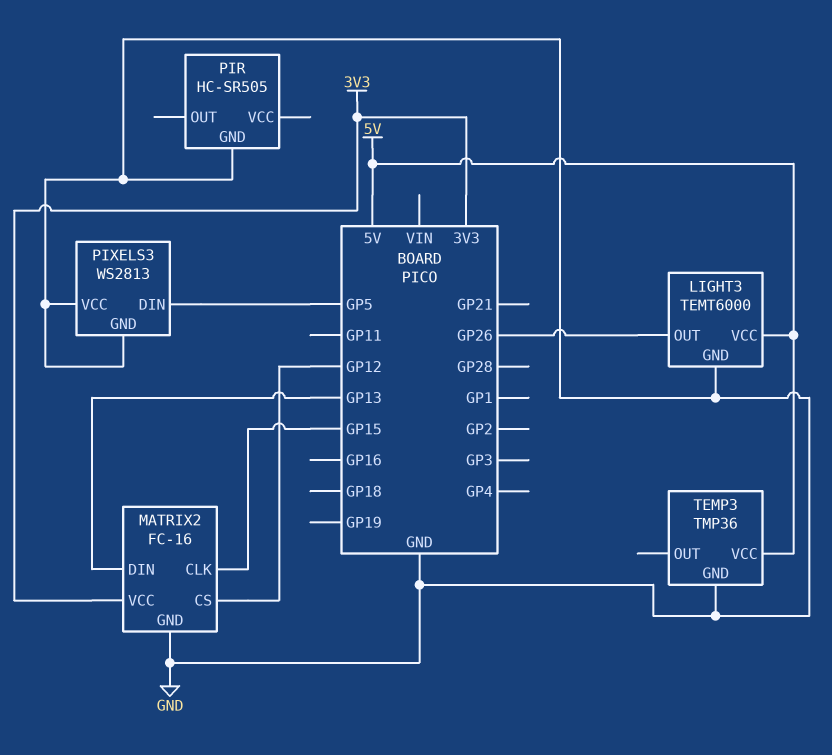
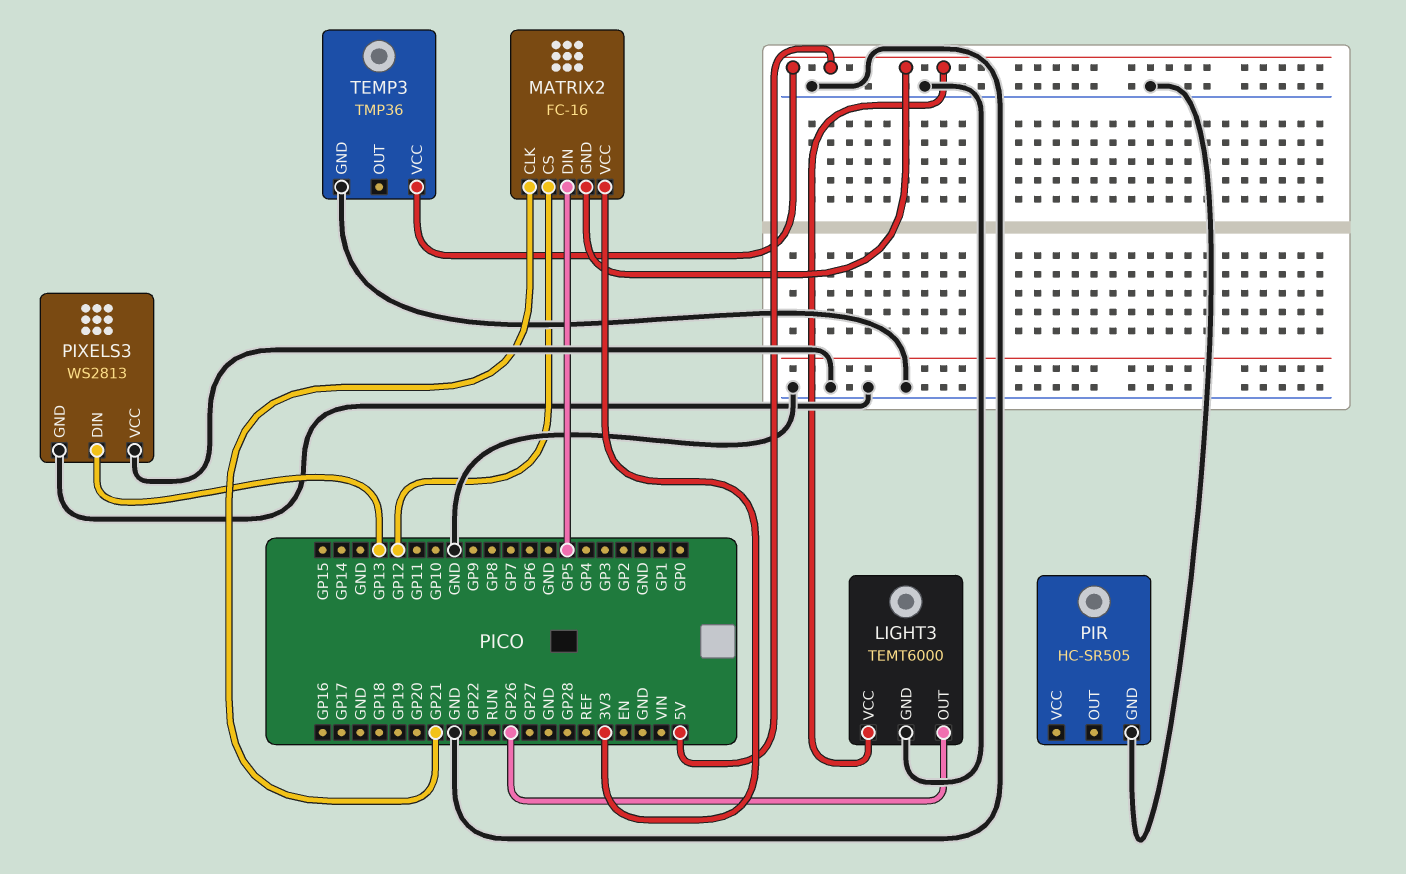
MATRIX2 pin CLK: GP15 -> GP21
MATRIX2 pin DIN: GP13 -> GP5
MATRIX2 pin GND: GND -> 5V
PIXELS3 pin DIN: GP5 -> GP13

